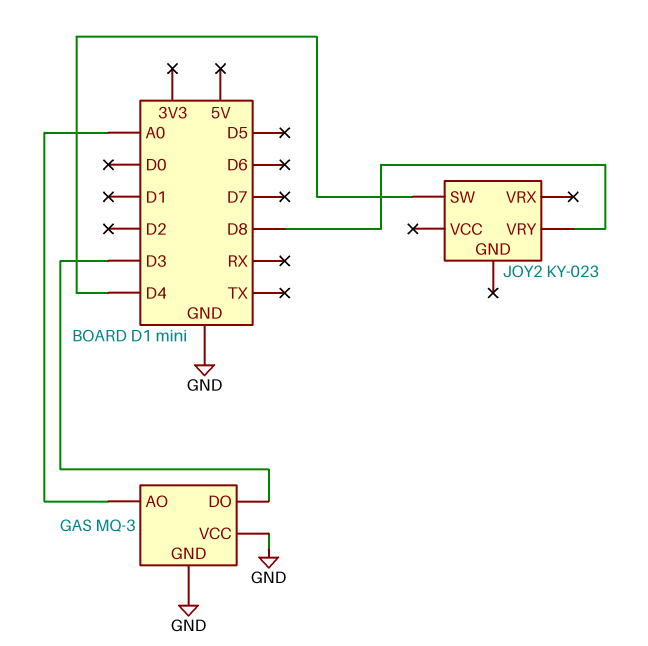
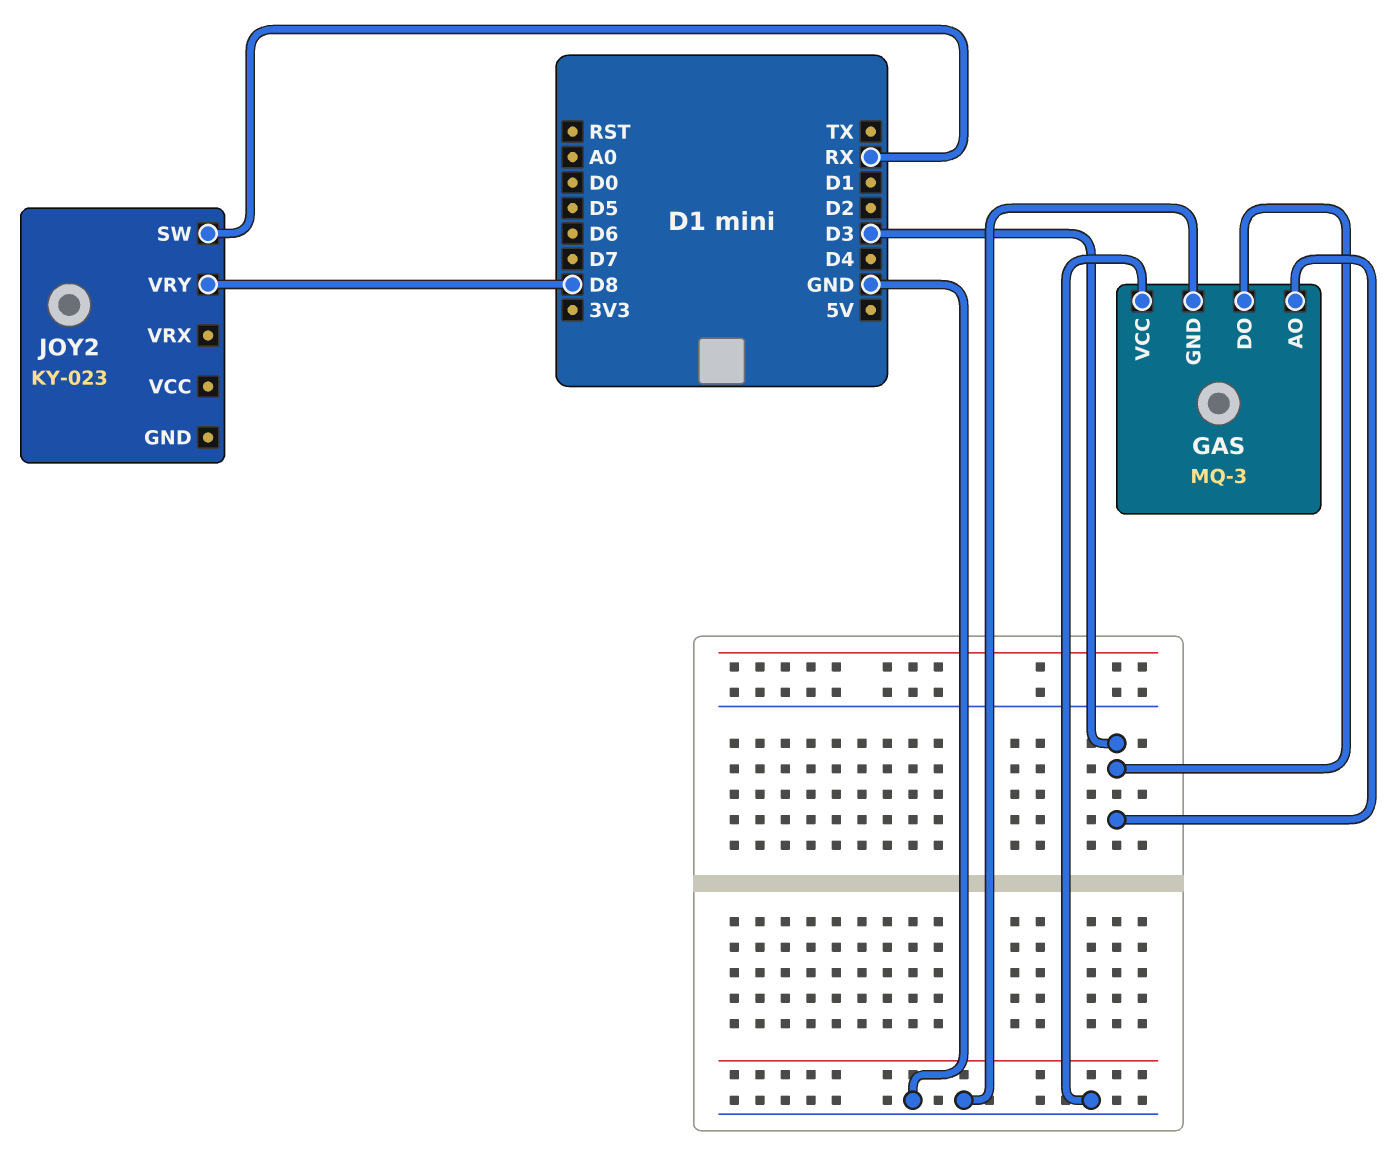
GAS pin AO: A0 -> D3
JOY2 pin SW: D4 -> RX

